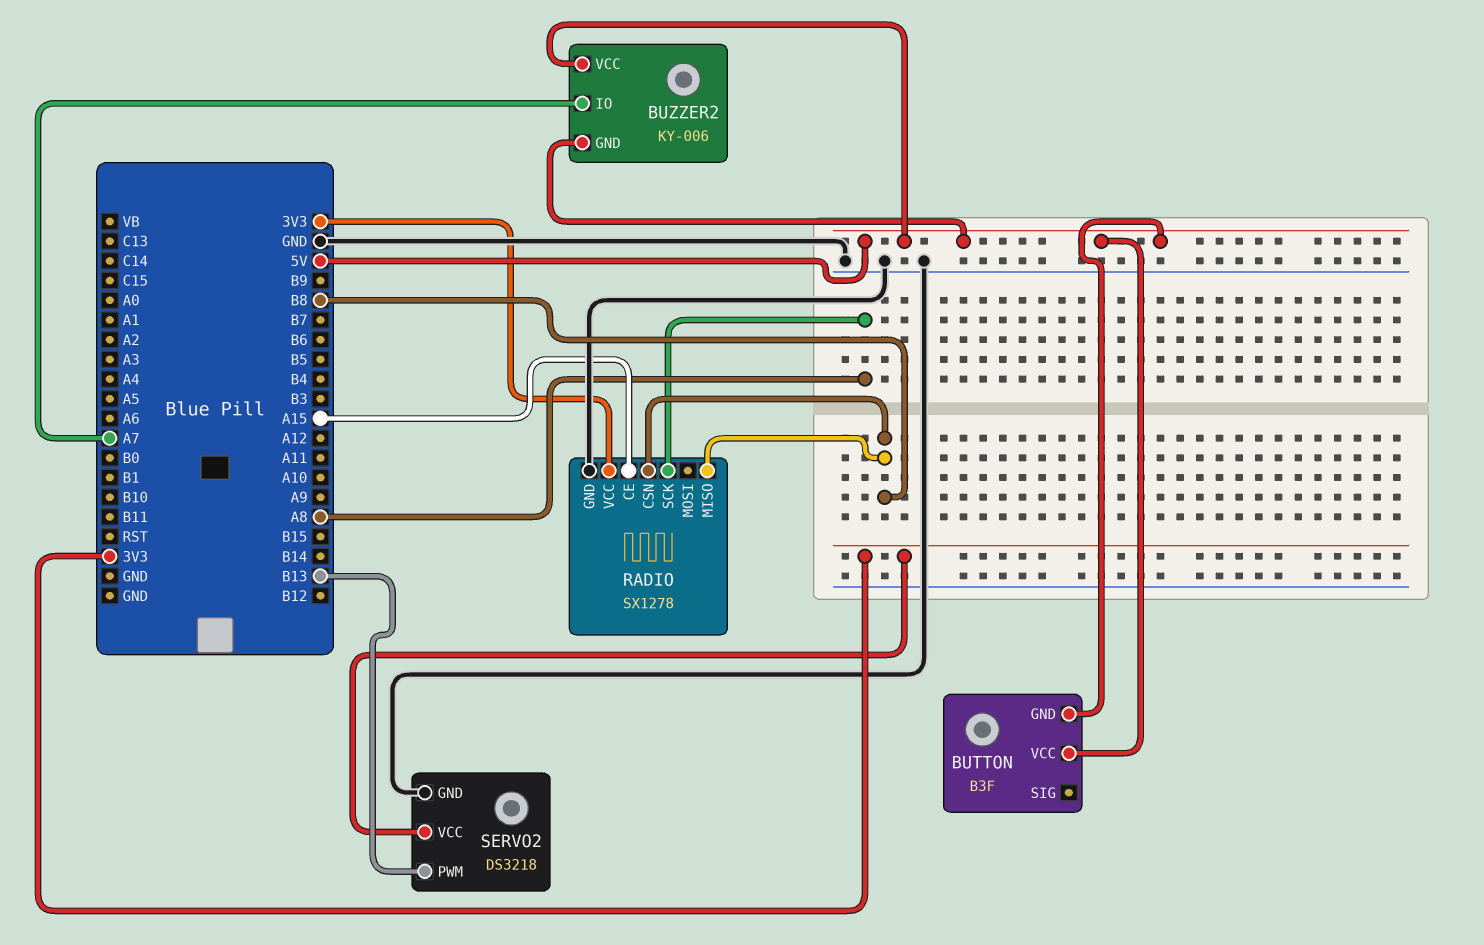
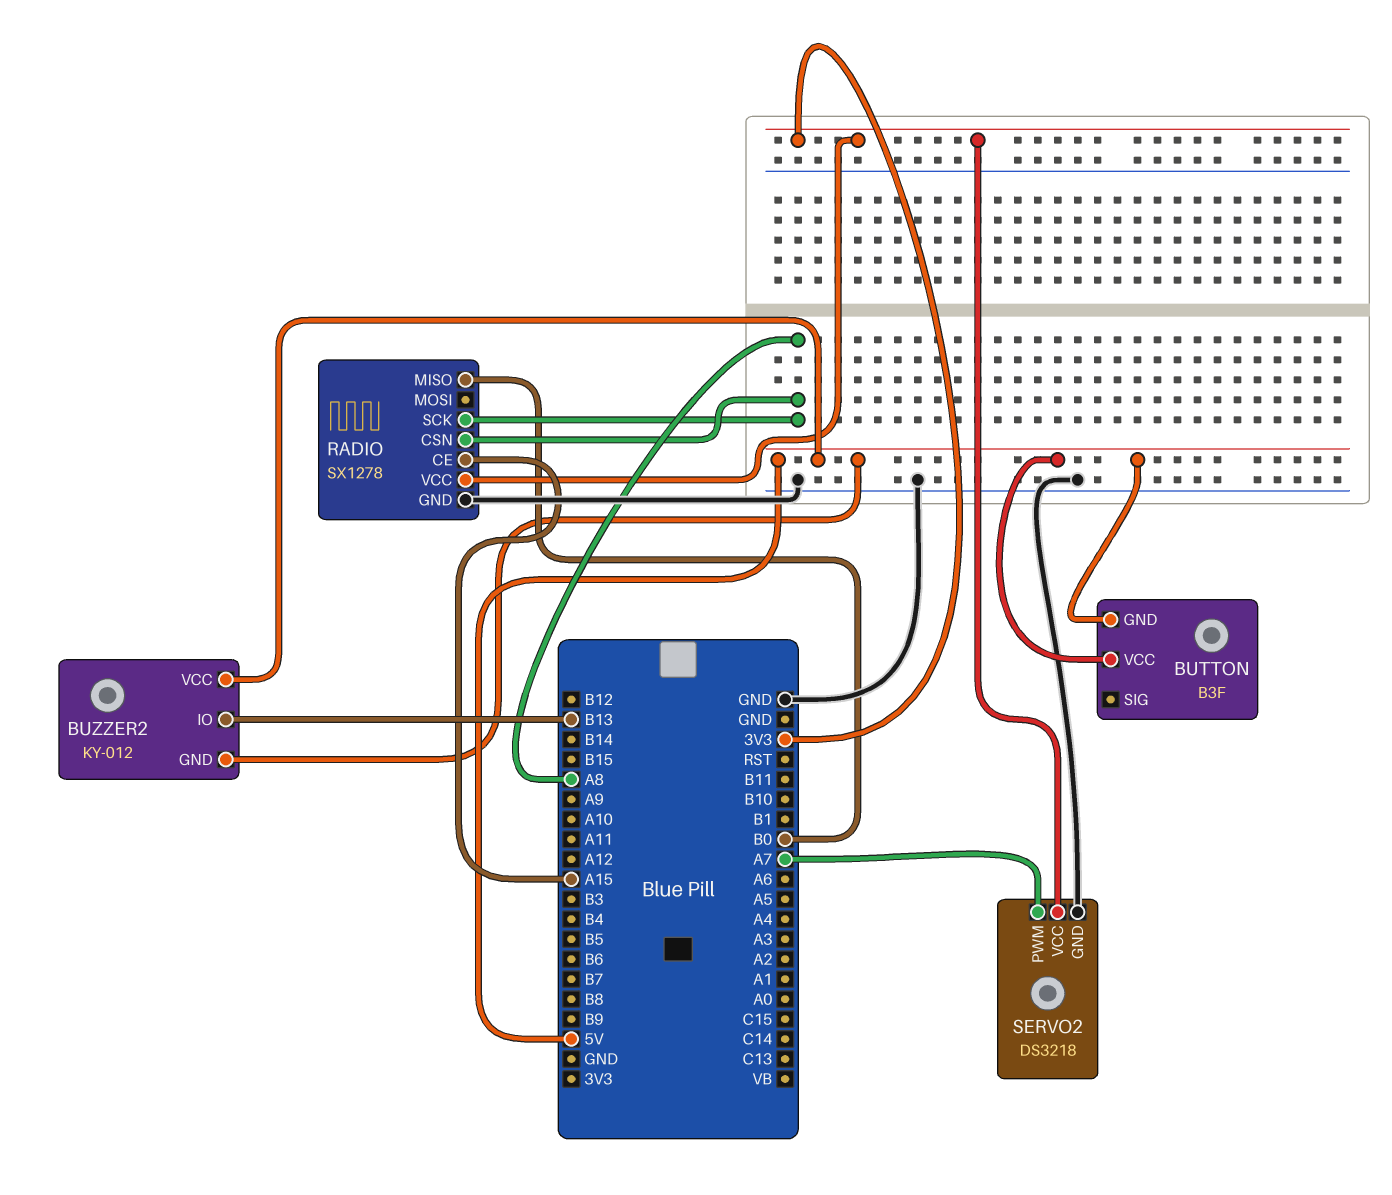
BUZZER2: KY-006 -> KY-012
BUZZER2 pin IO: A7 -> B13
RADIO pin CSN: B8 -> A8
RADIO pin MISO: B8 -> B0
SERVO2 pin PWM: B13 -> A7

